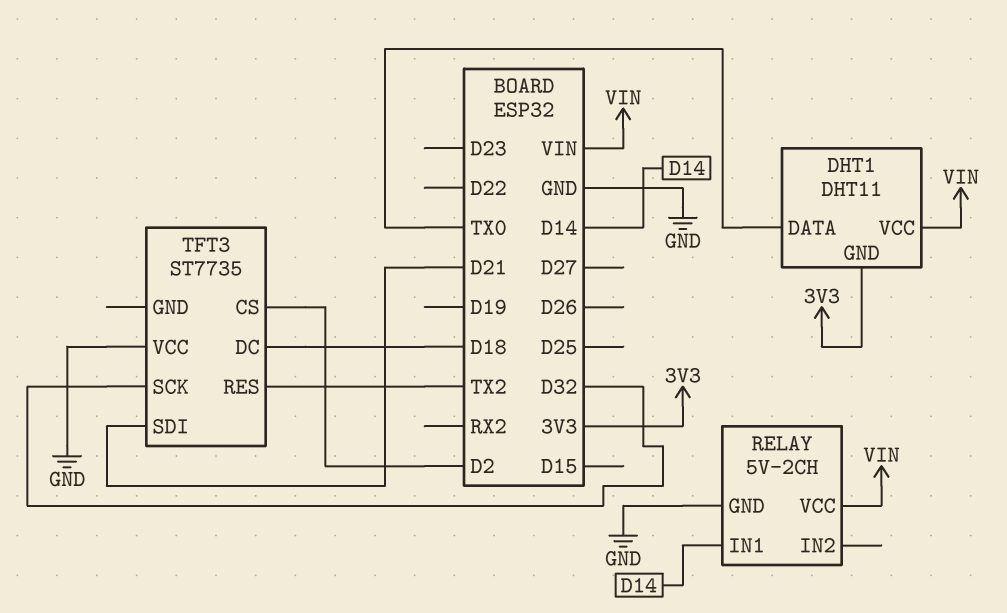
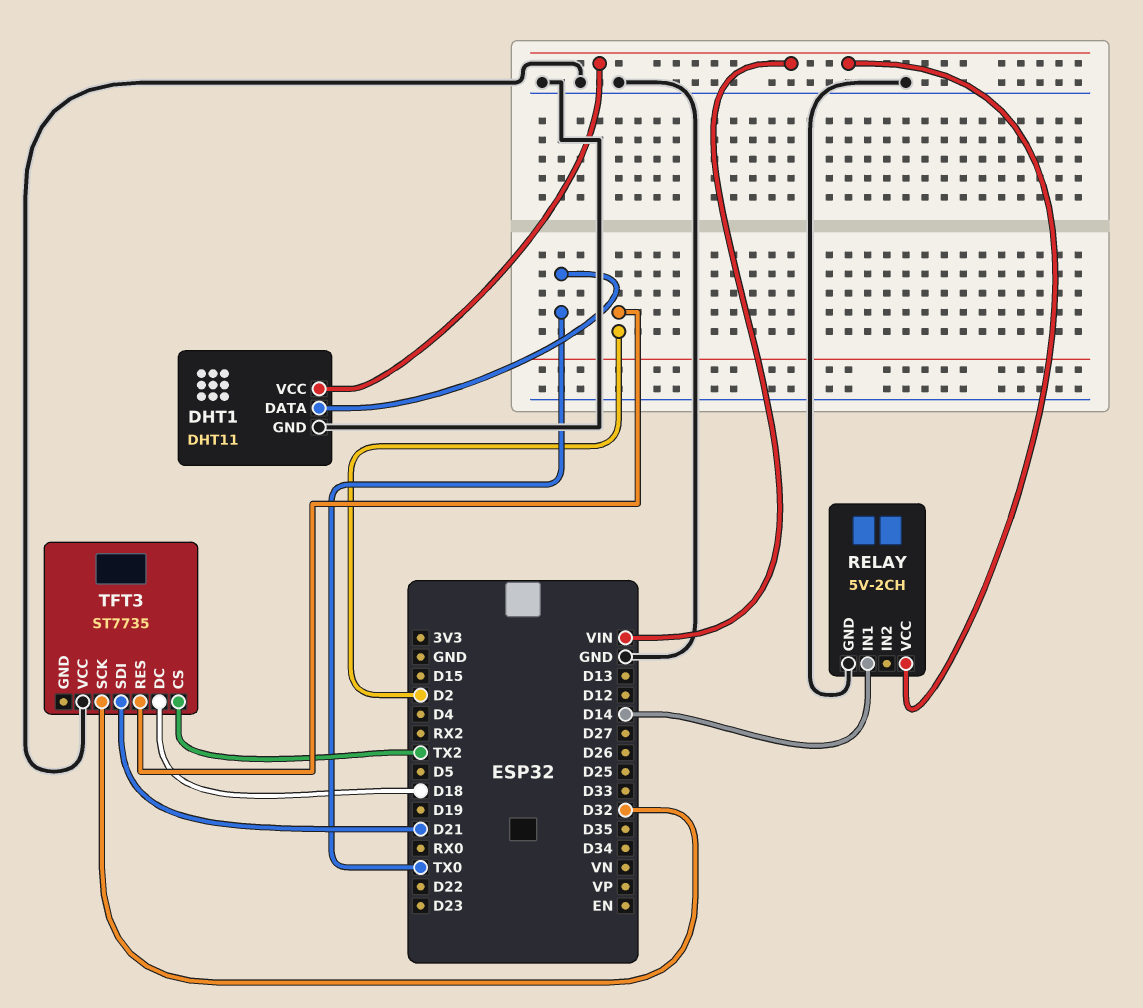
DHT1 pin GND: 3V3 -> GND
TFT3 pin CS: D2 -> TX2
TFT3 pin RES: TX2 -> D2

